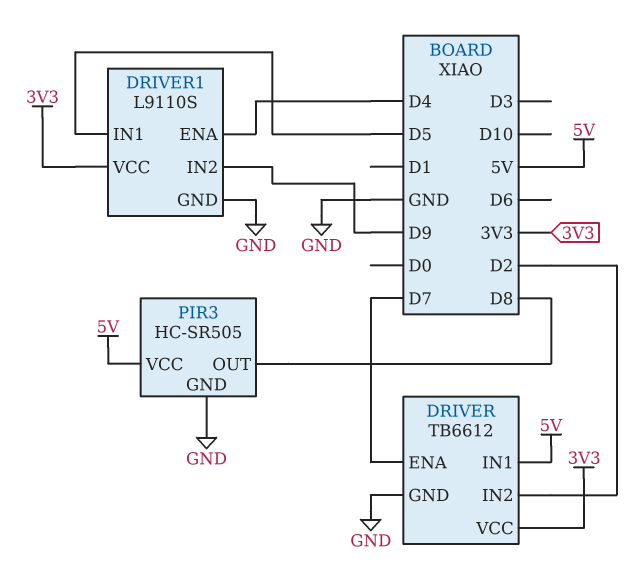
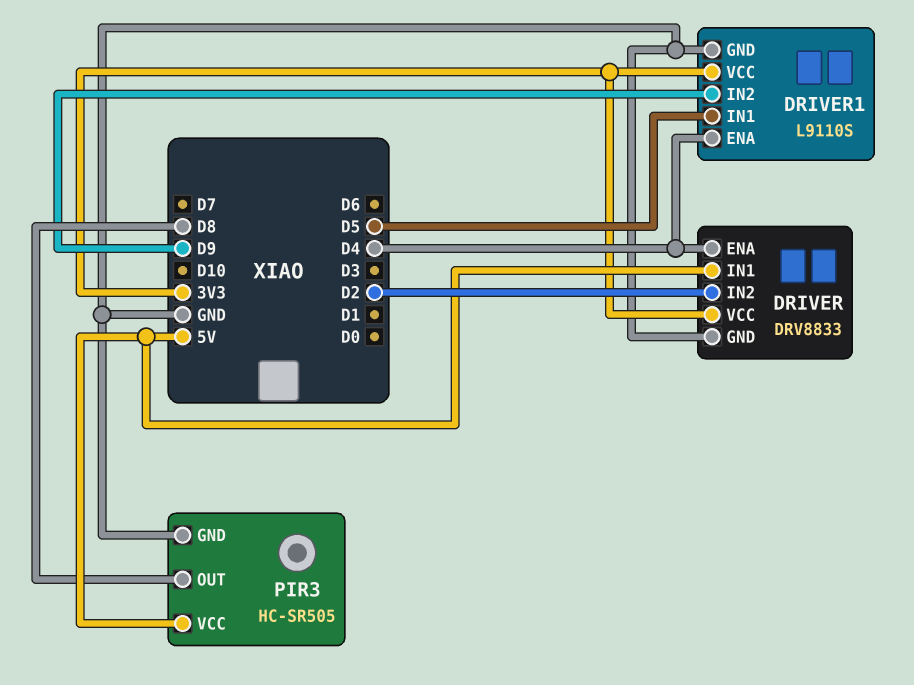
DRIVER: TB6612 -> DRV8833
DRIVER pin ENA: D7 -> D4

